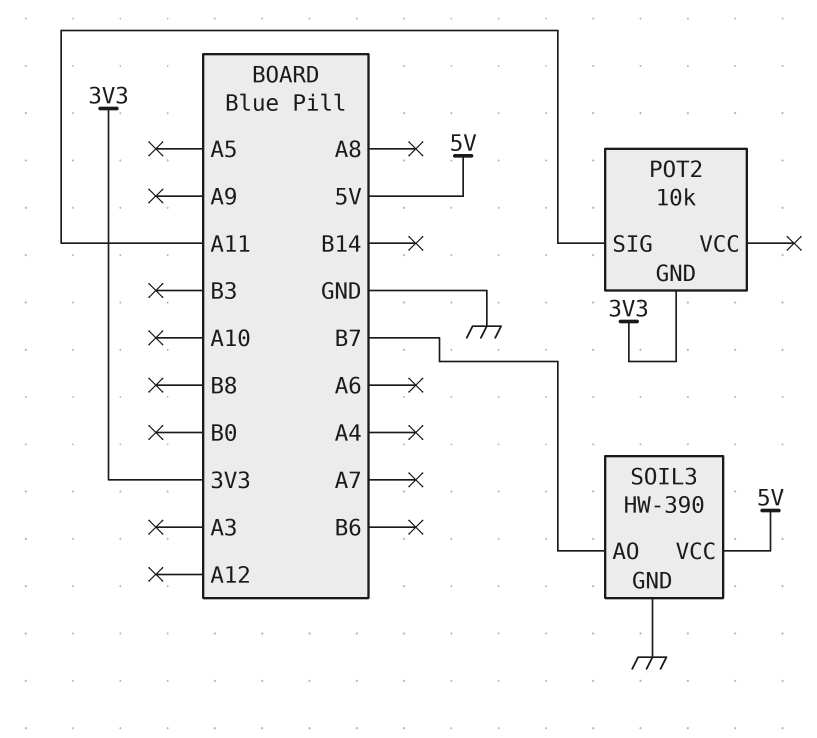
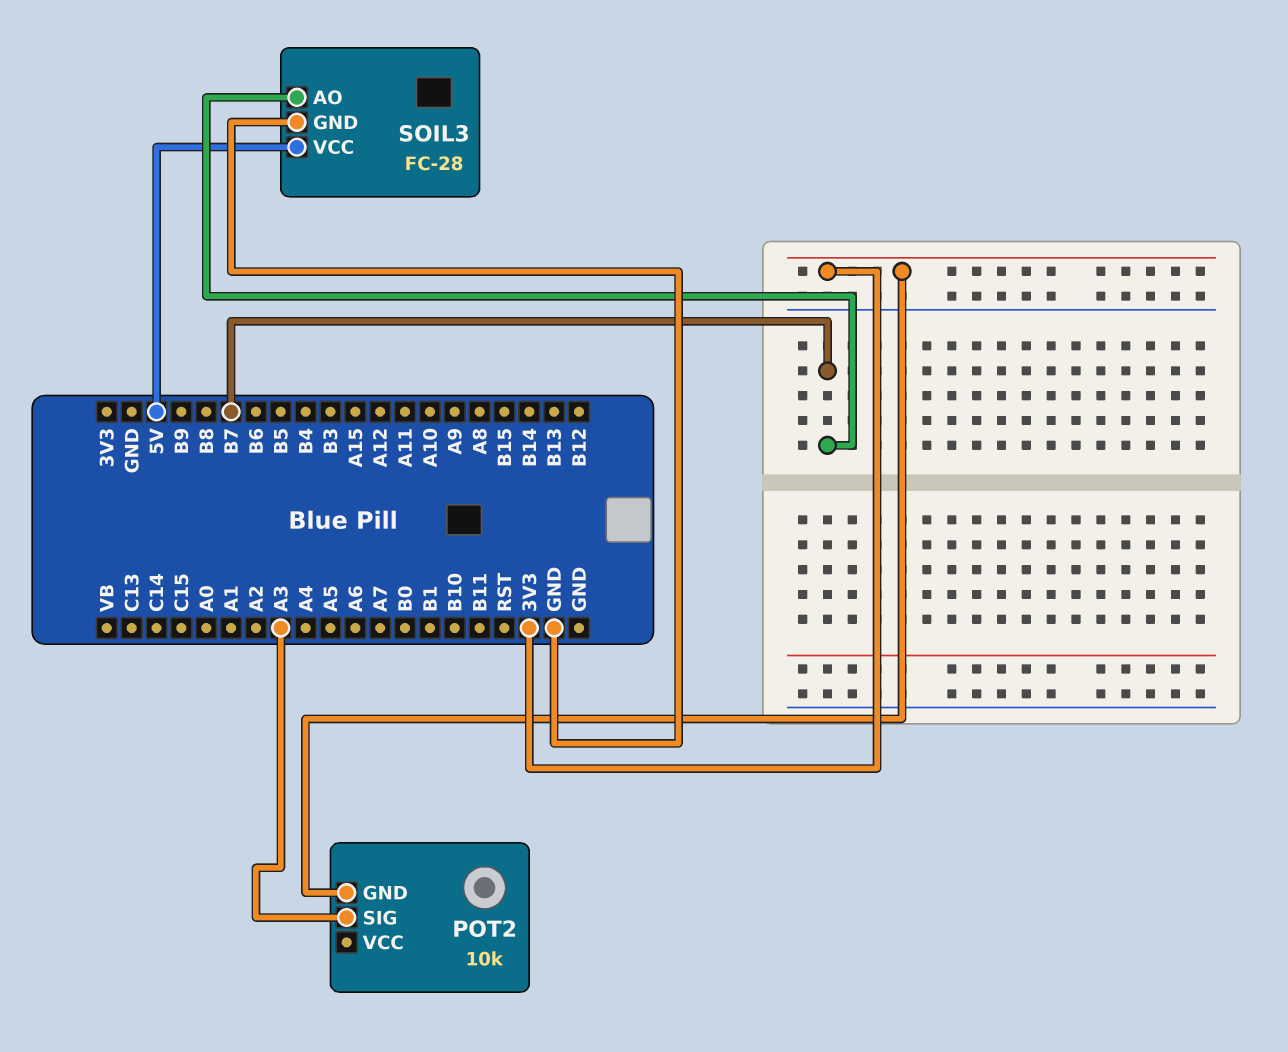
POT2 pin SIG: A11 -> A3
SOIL3: HW-390 -> FC-28

